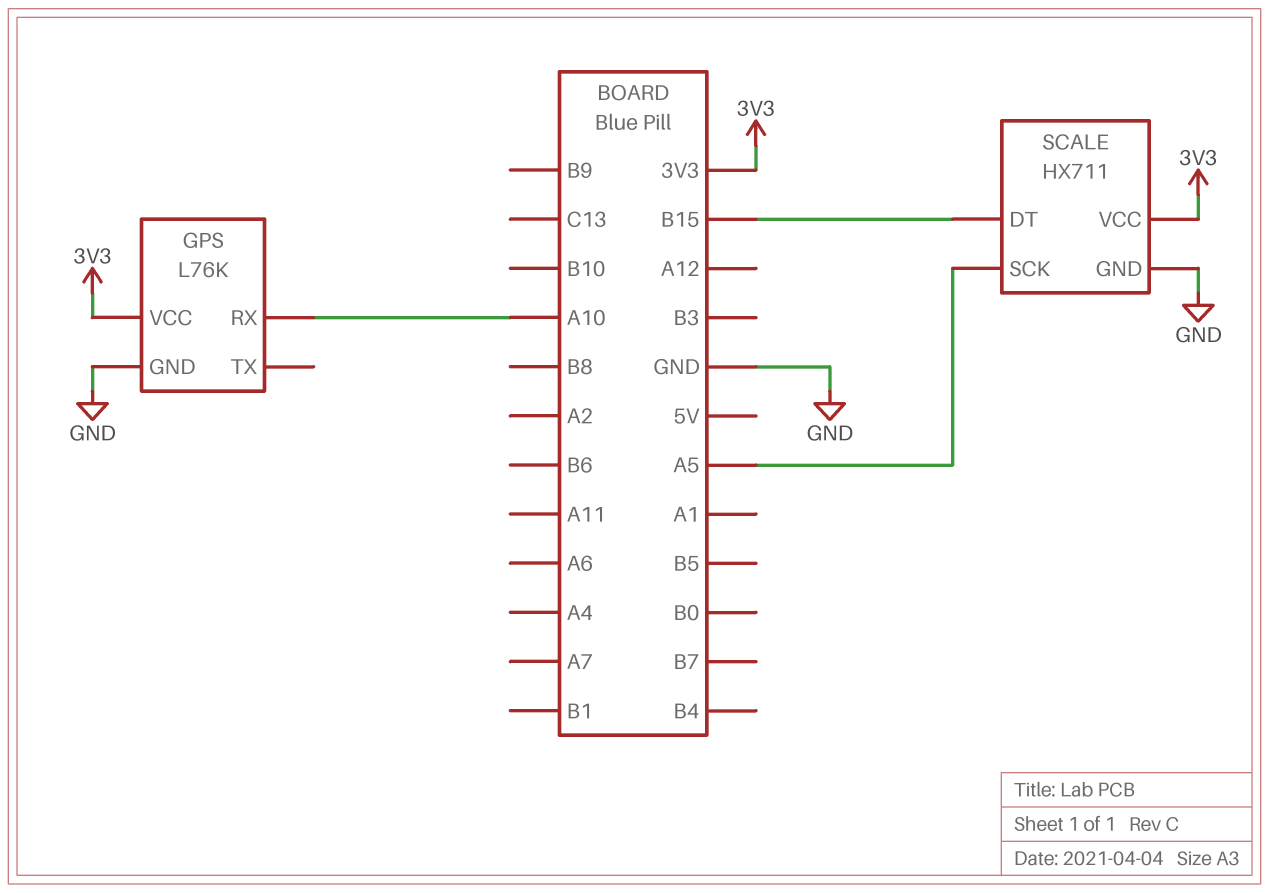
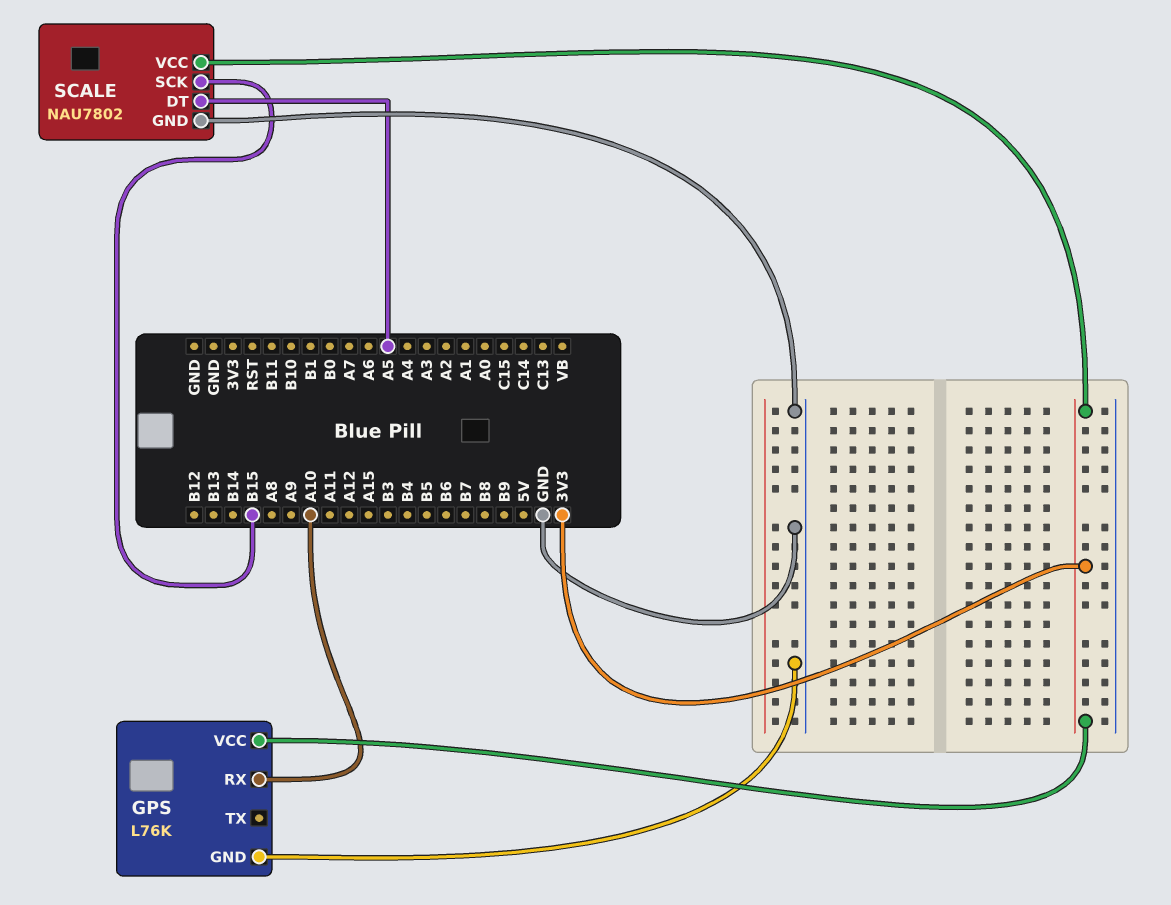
SCALE: HX711 -> NAU7802
SCALE pin DT: B15 -> A5
SCALE pin SCK: A5 -> B15

